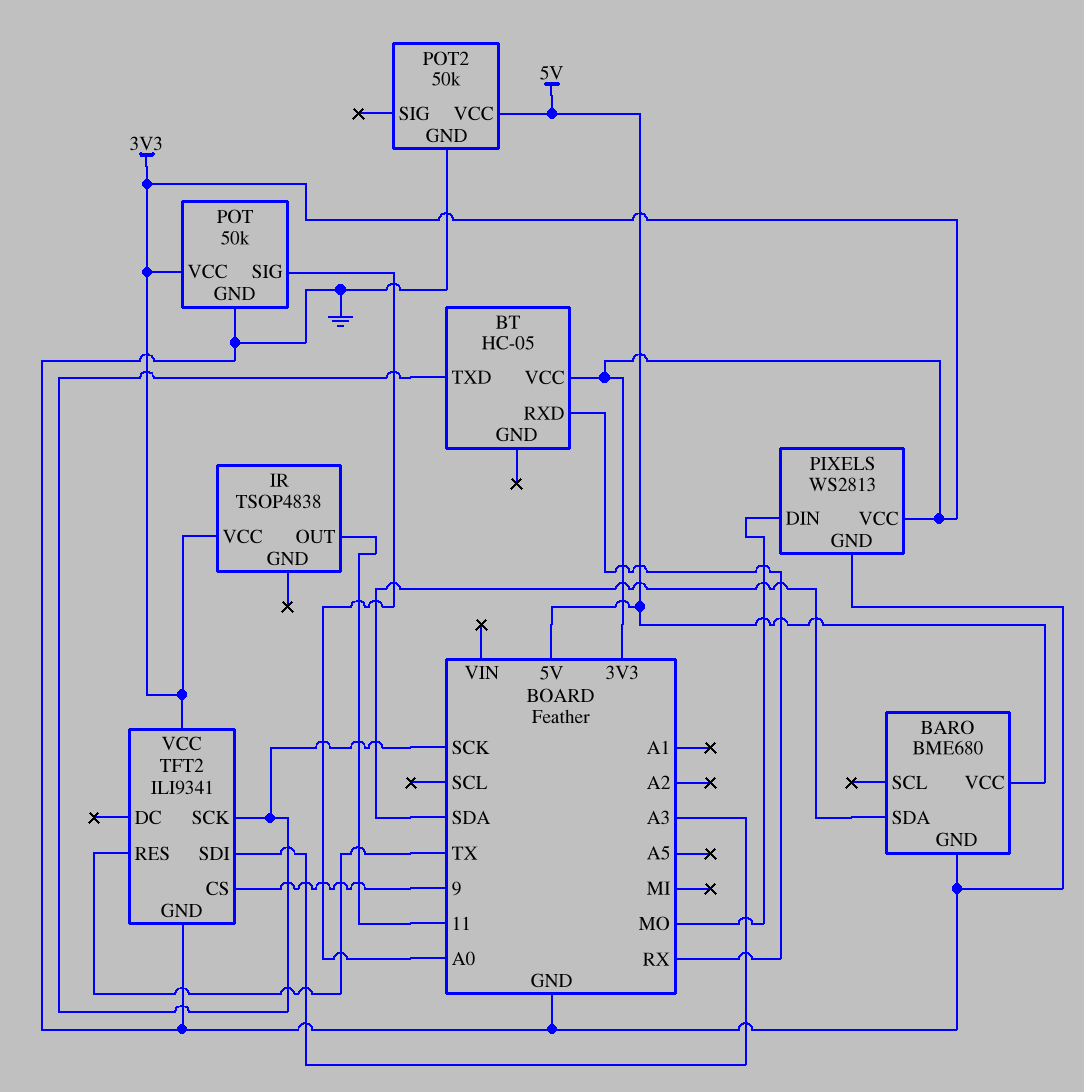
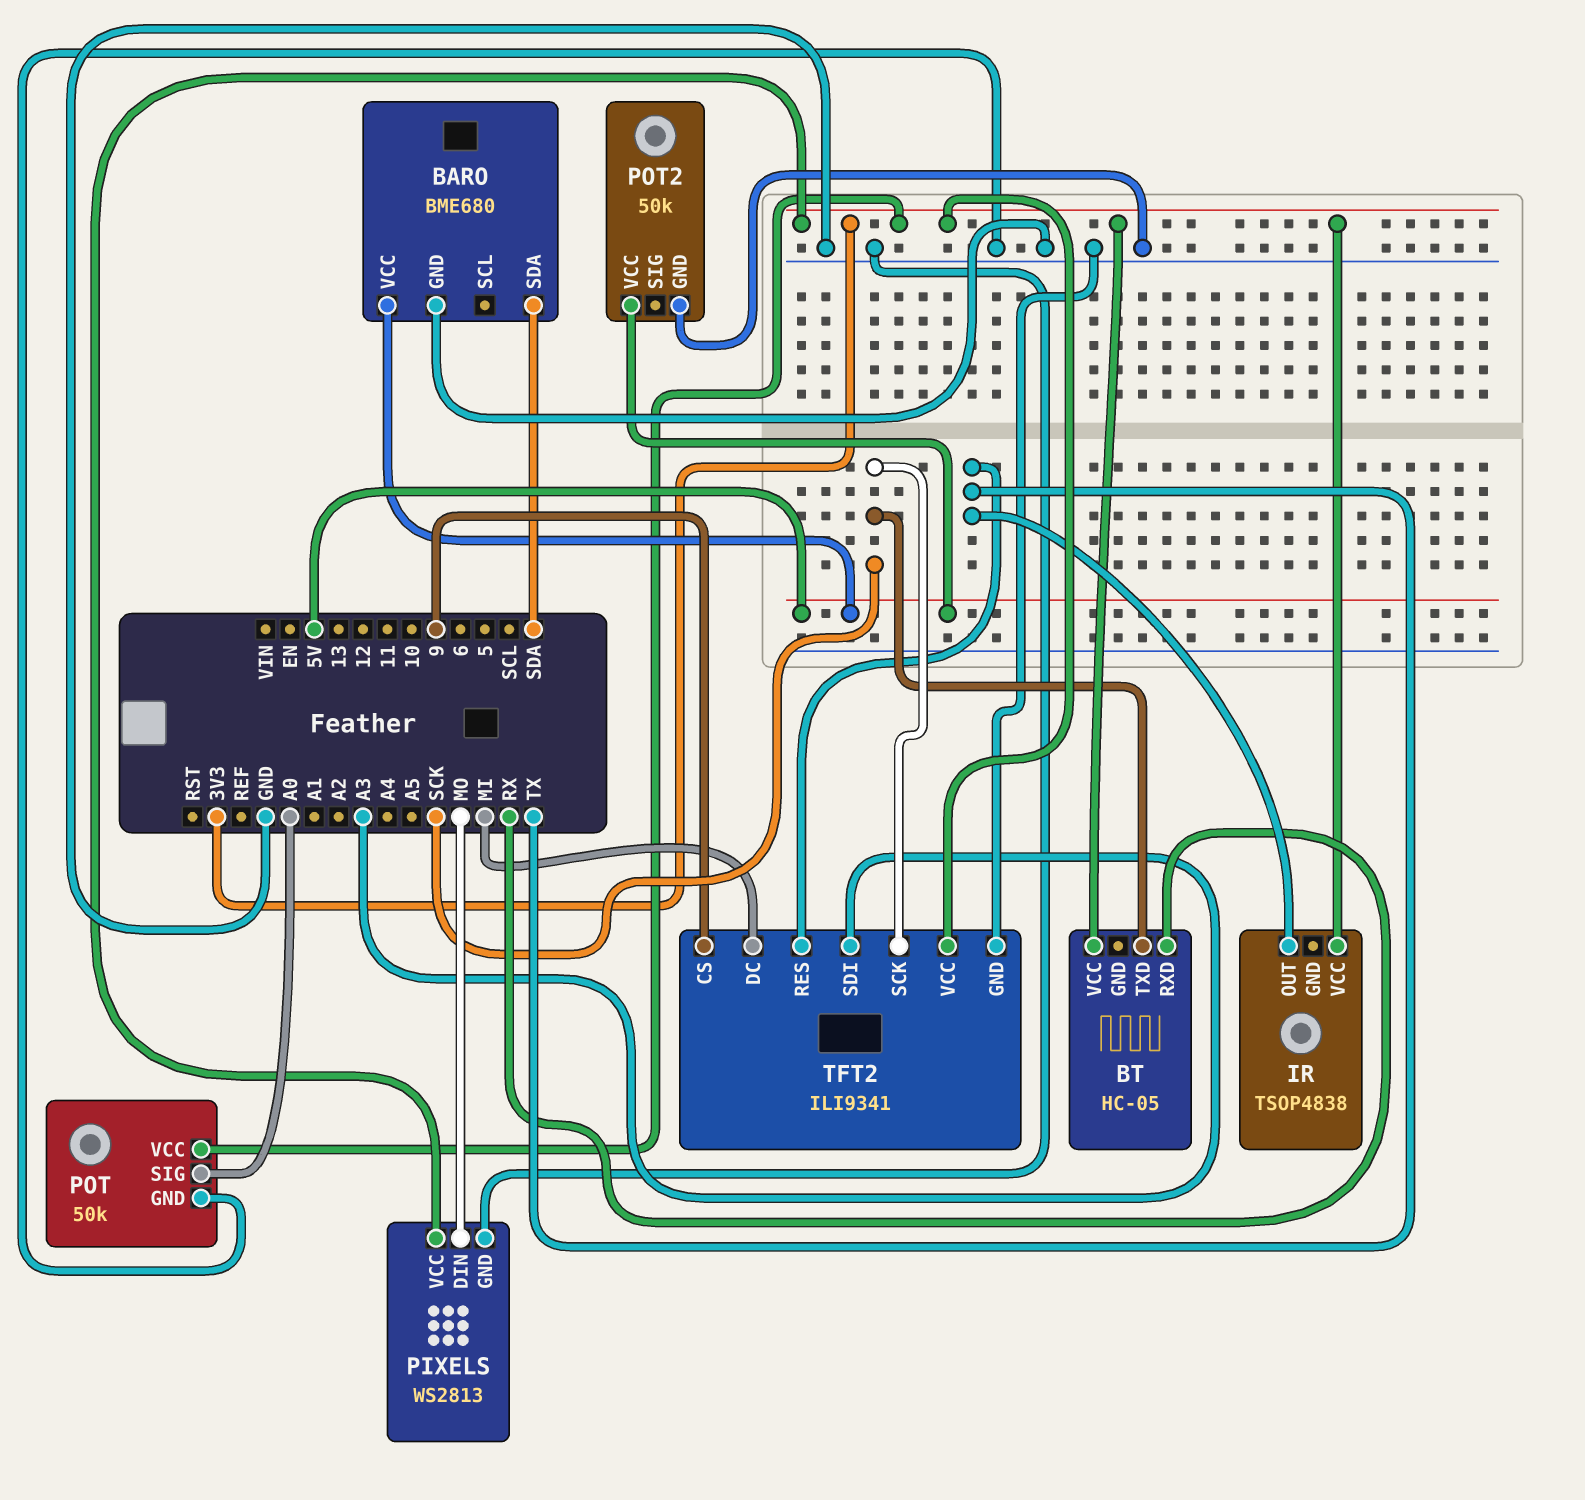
IR pin OUT: 11 -> TX
TFT2 pin DC: none -> MI

